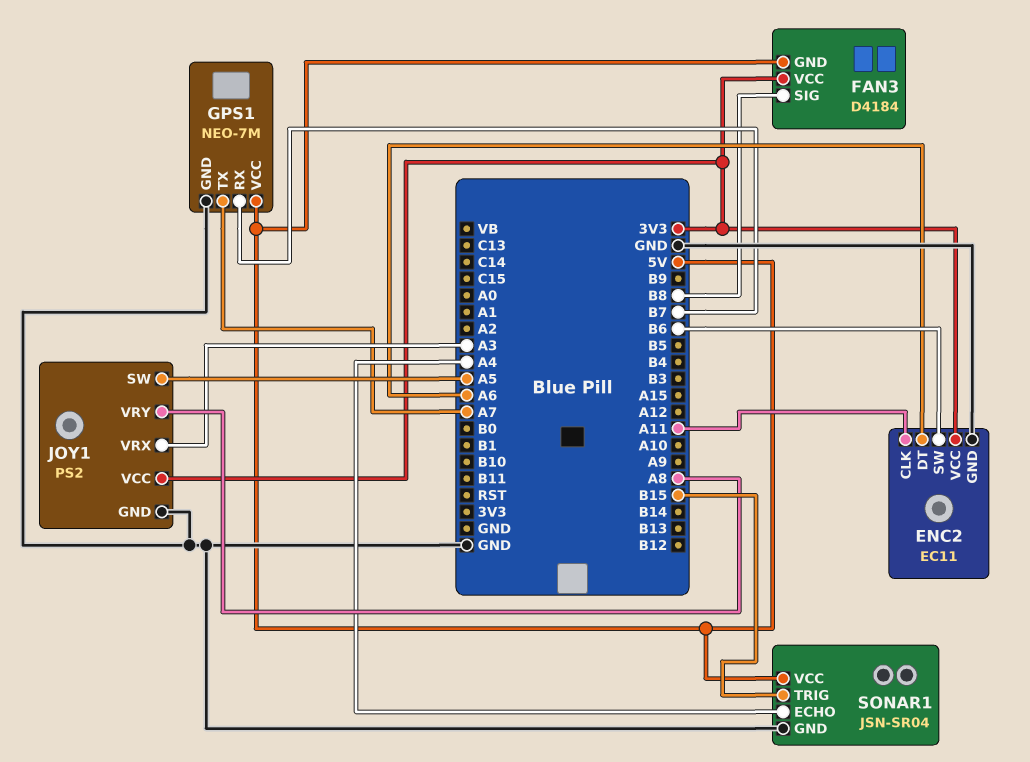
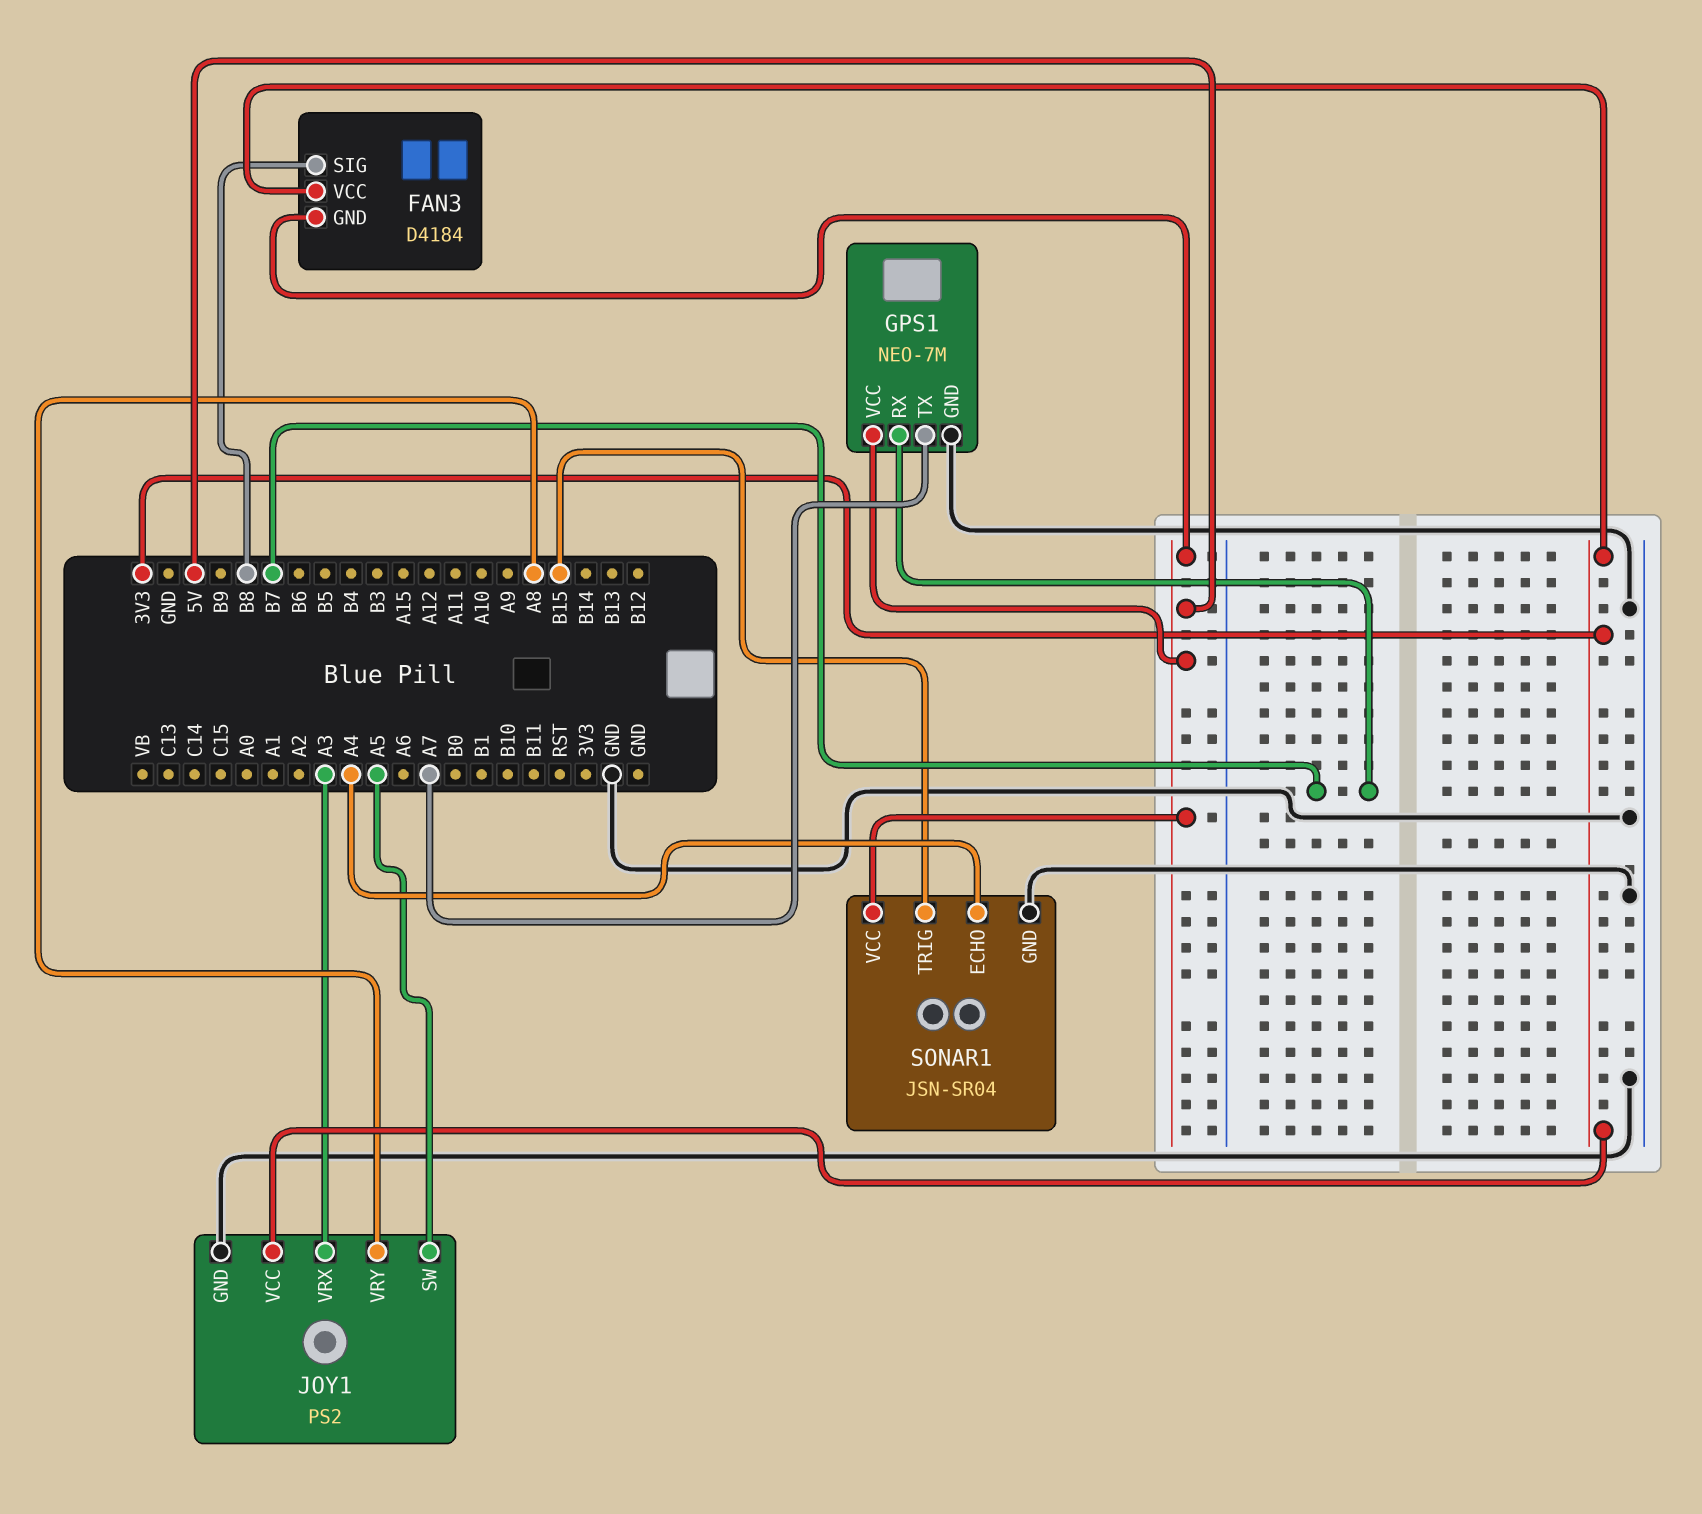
ENC2: EC11 -> none
ENC2 pin CLK: A11 -> none
ENC2 pin DT: A6 -> none
ENC2 pin GND: GND -> none
ENC2 pin SW: B6 -> none
ENC2 pin VCC: 3V3 -> none

